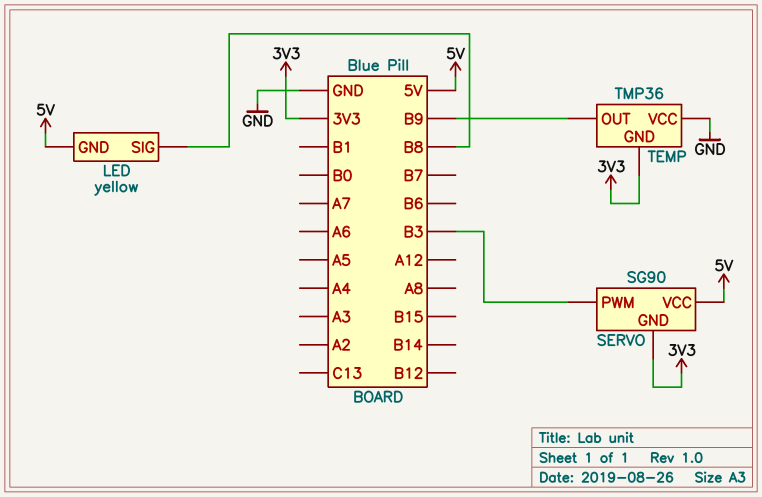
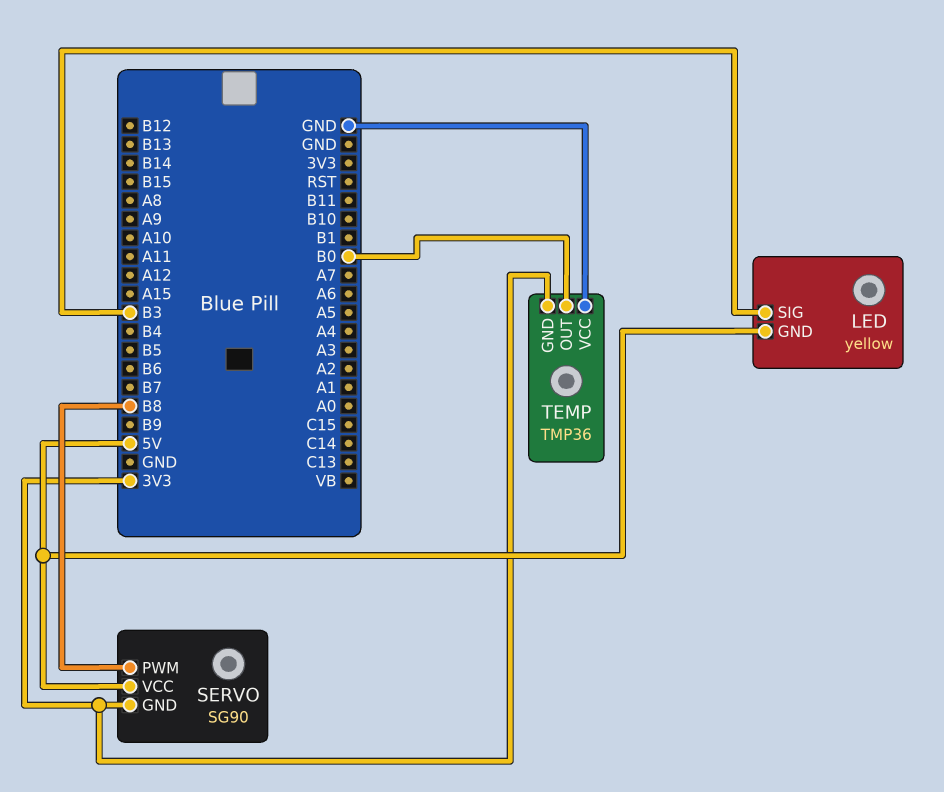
LED pin SIG: B8 -> B3
SERVO pin PWM: B3 -> B8
TEMP pin OUT: B9 -> B0

